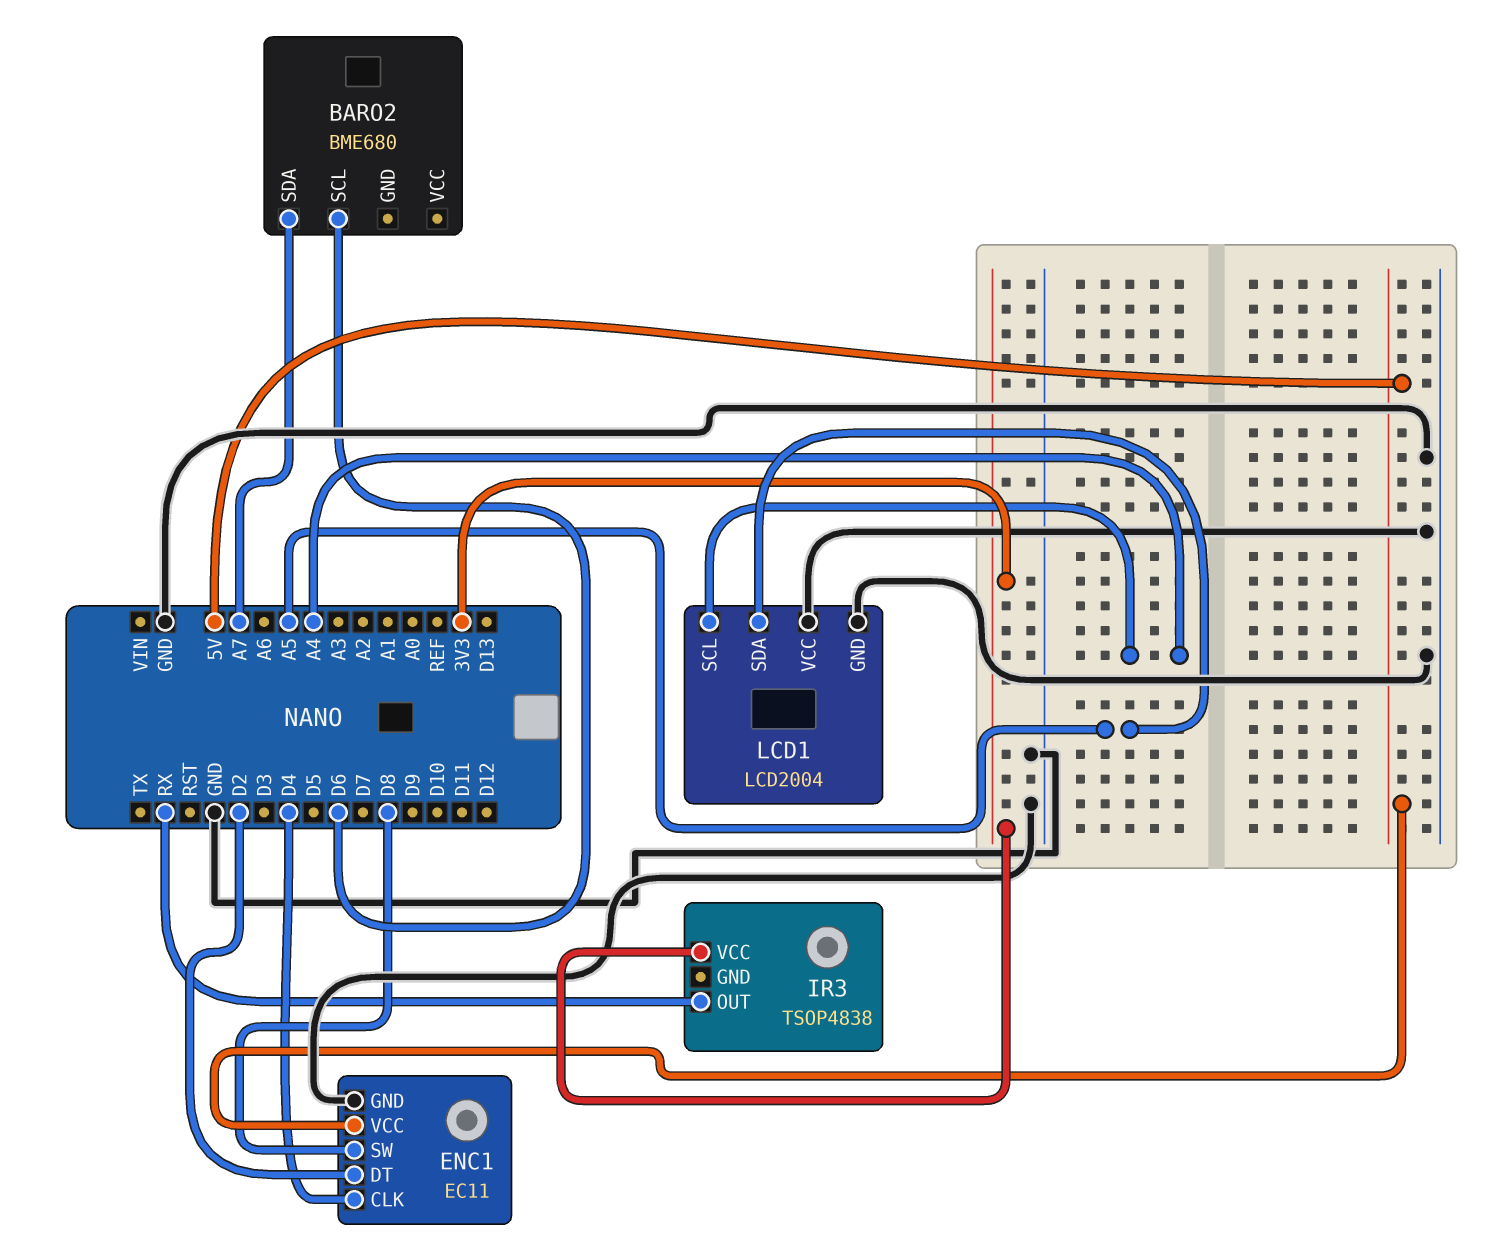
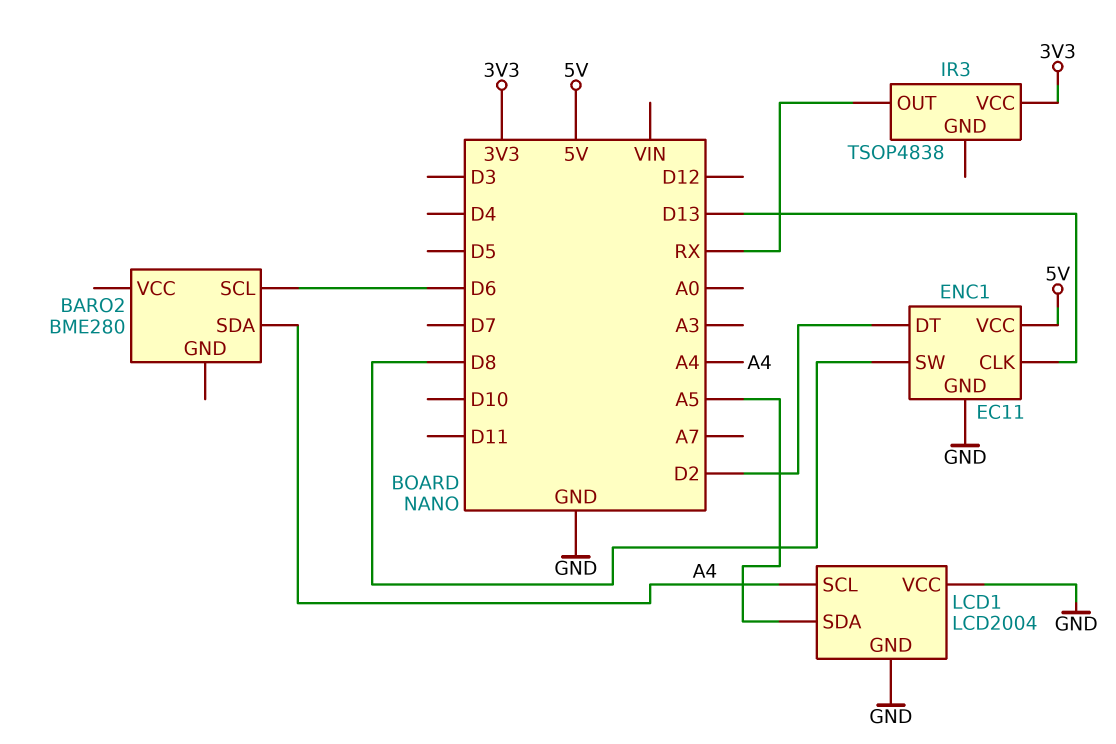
BARO2: BME680 -> BME280
BARO2 pin SDA: A7 -> A4
ENC1 pin CLK: D4 -> D13

